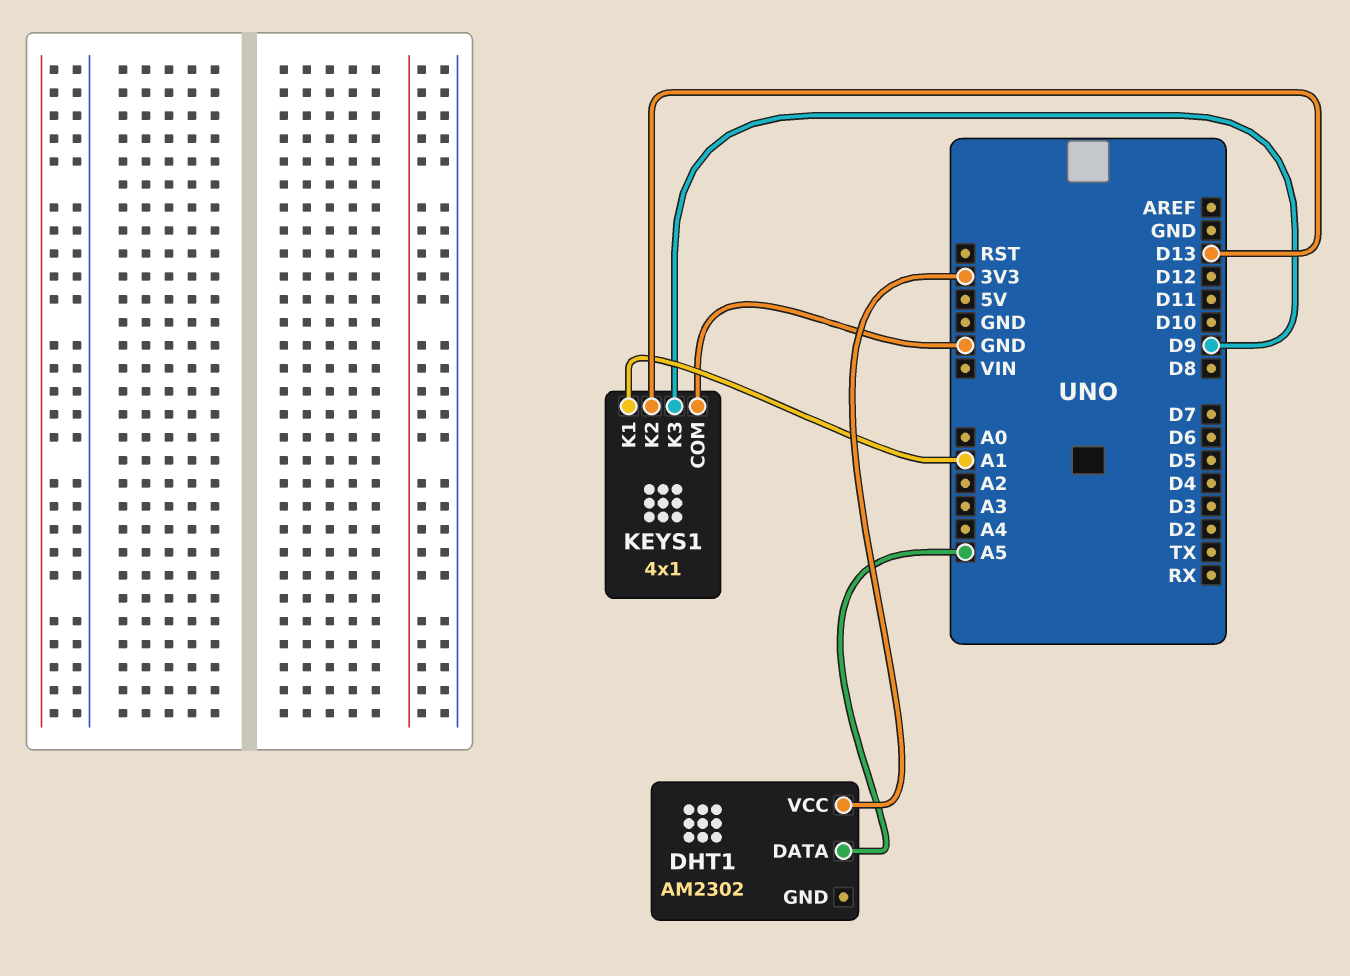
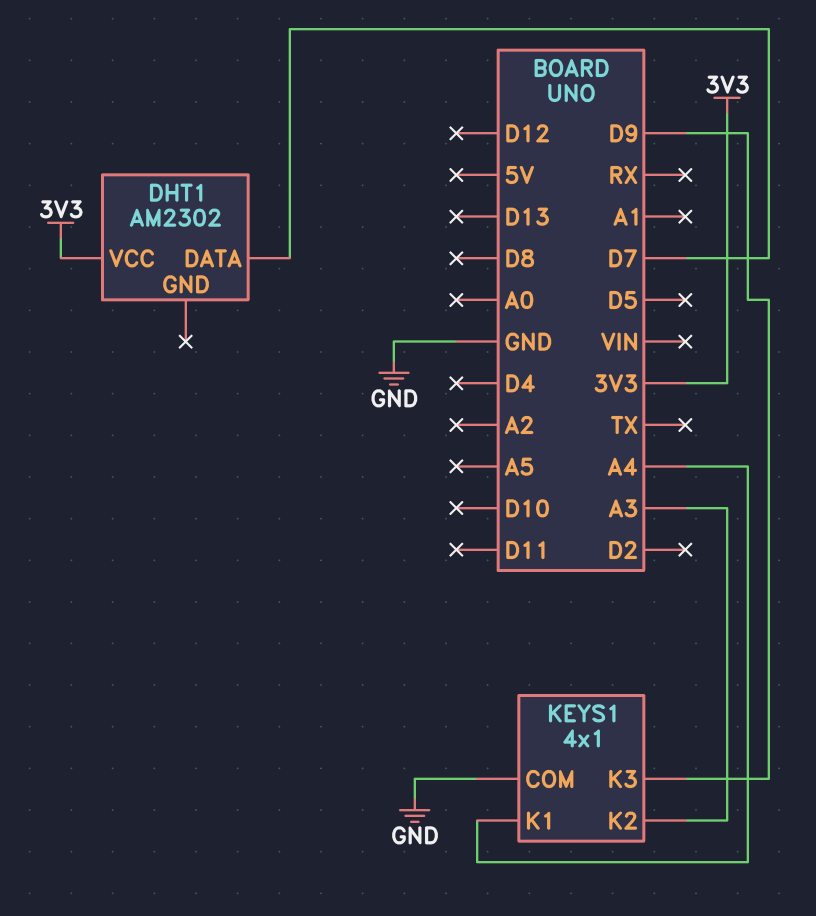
DHT1 pin DATA: A5 -> D7
KEYS1 pin K1: A1 -> A4
KEYS1 pin K2: D13 -> A3

